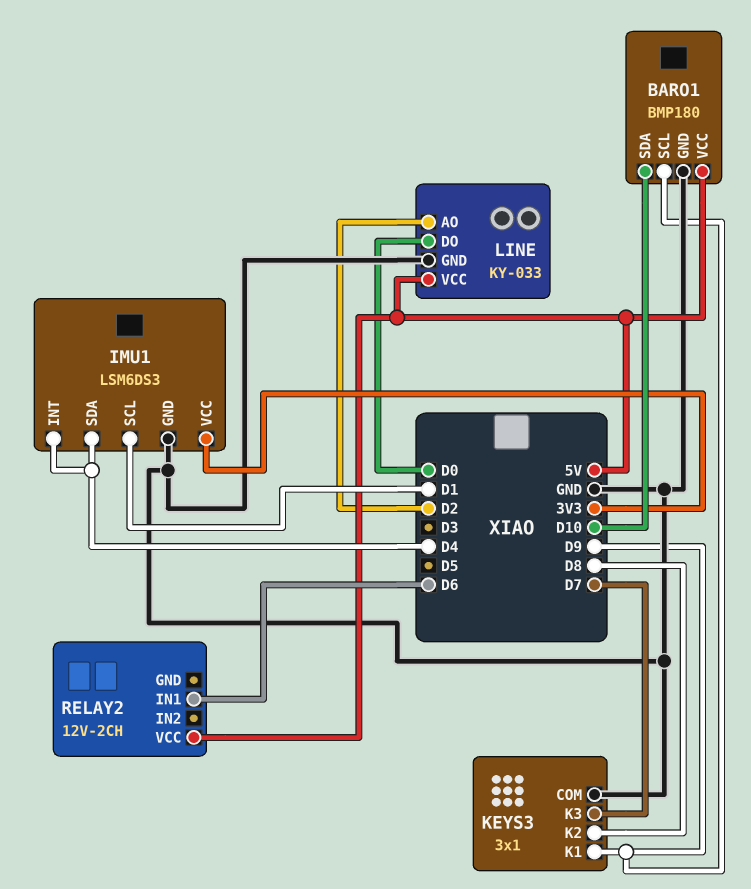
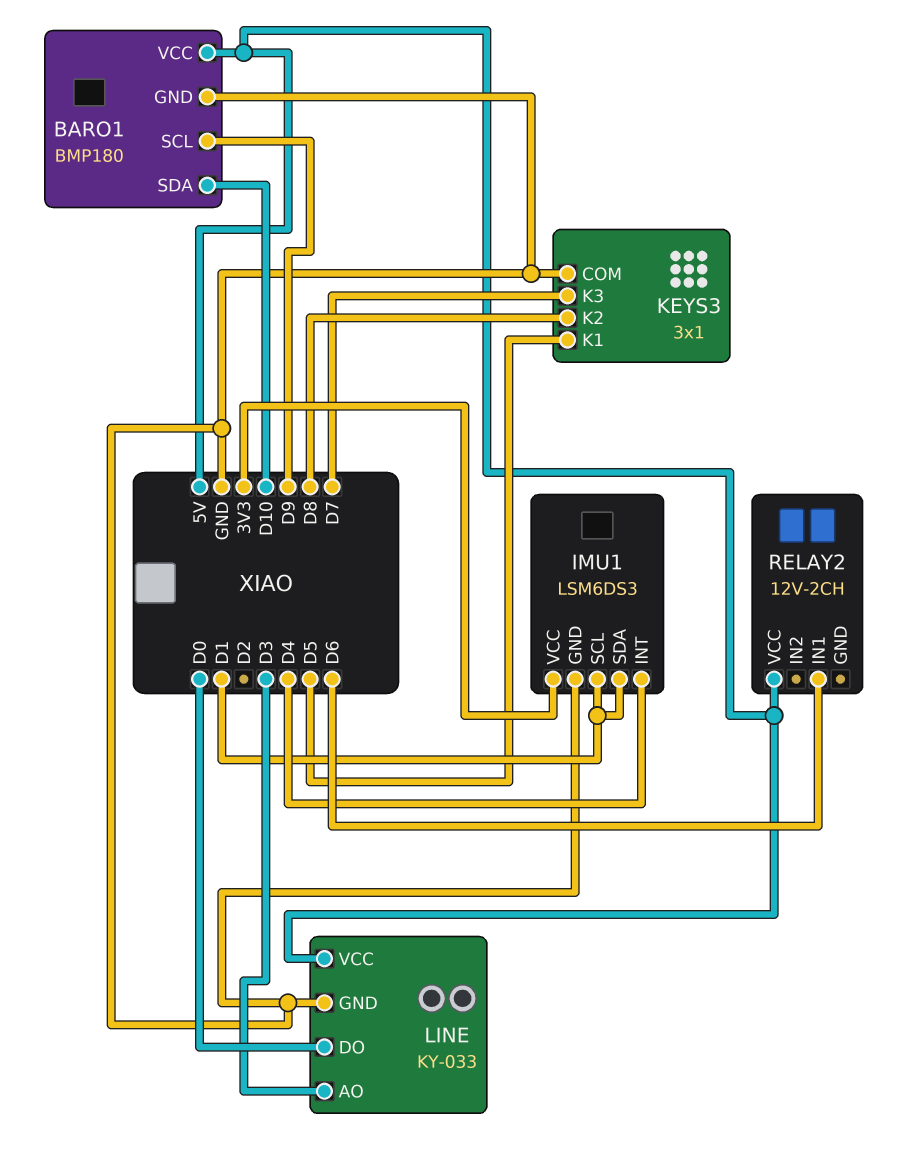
IMU1 pin SDA: D4 -> D1
KEYS3 pin K1: D9 -> D5
LINE pin AO: D2 -> D3

